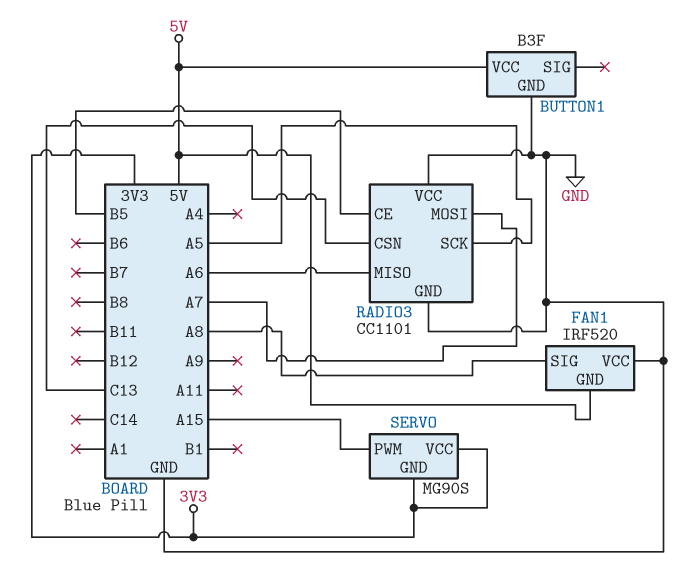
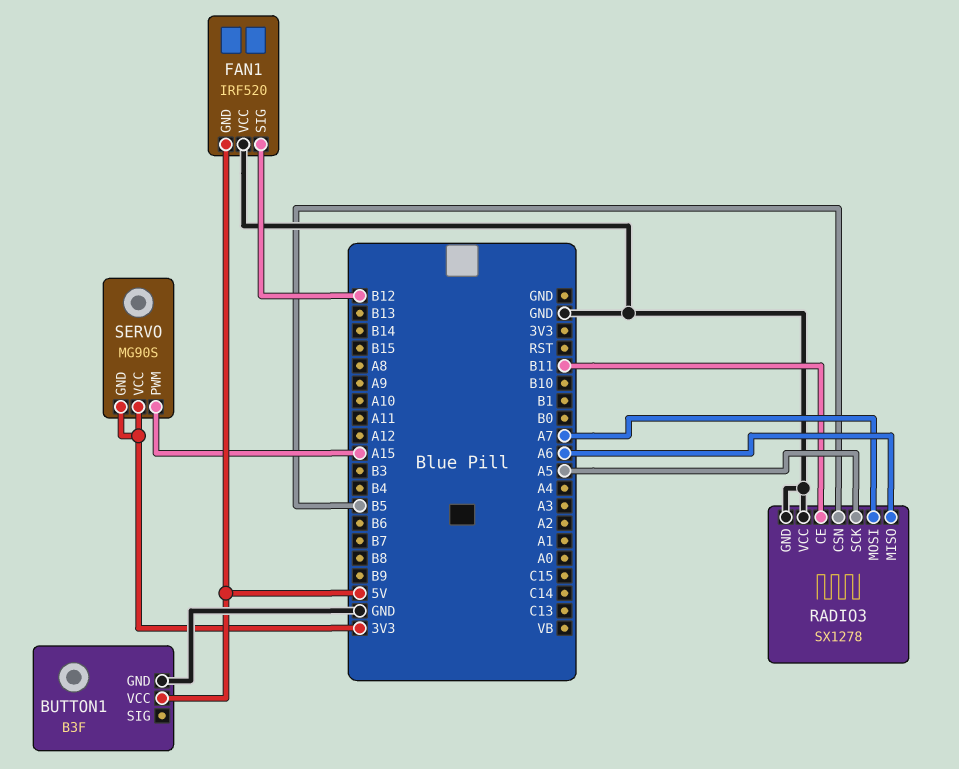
FAN1 pin SIG: A8 -> B12
RADIO3: CC1101 -> SX1278
RADIO3 pin CE: B5 -> B11
RADIO3 pin CSN: C13 -> B5

